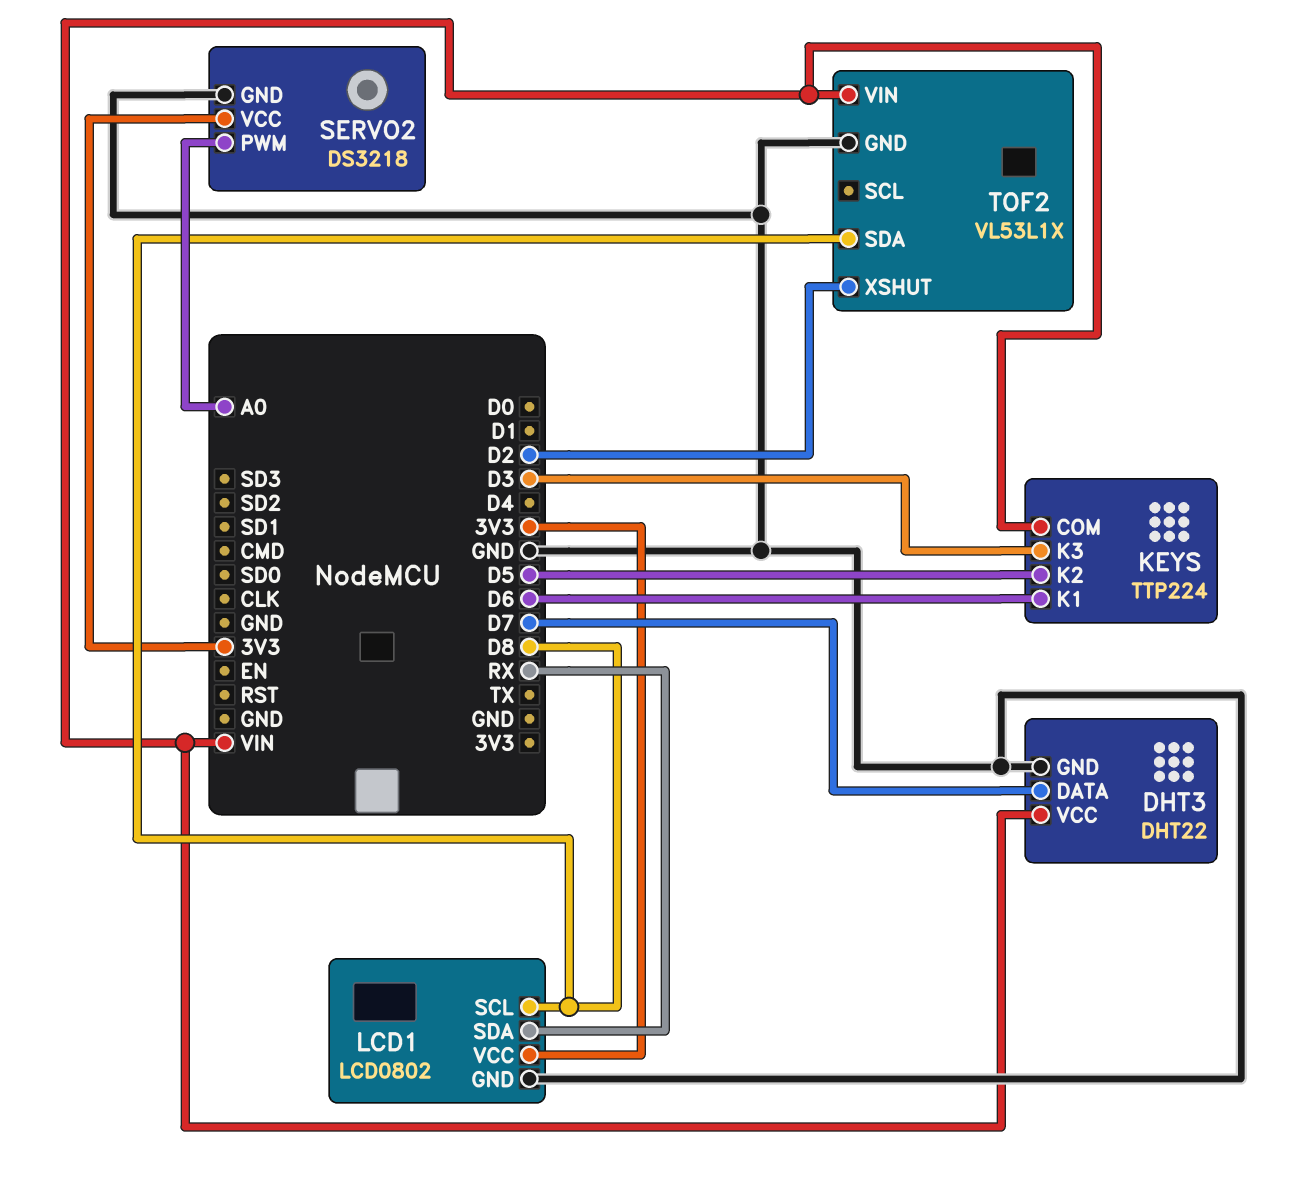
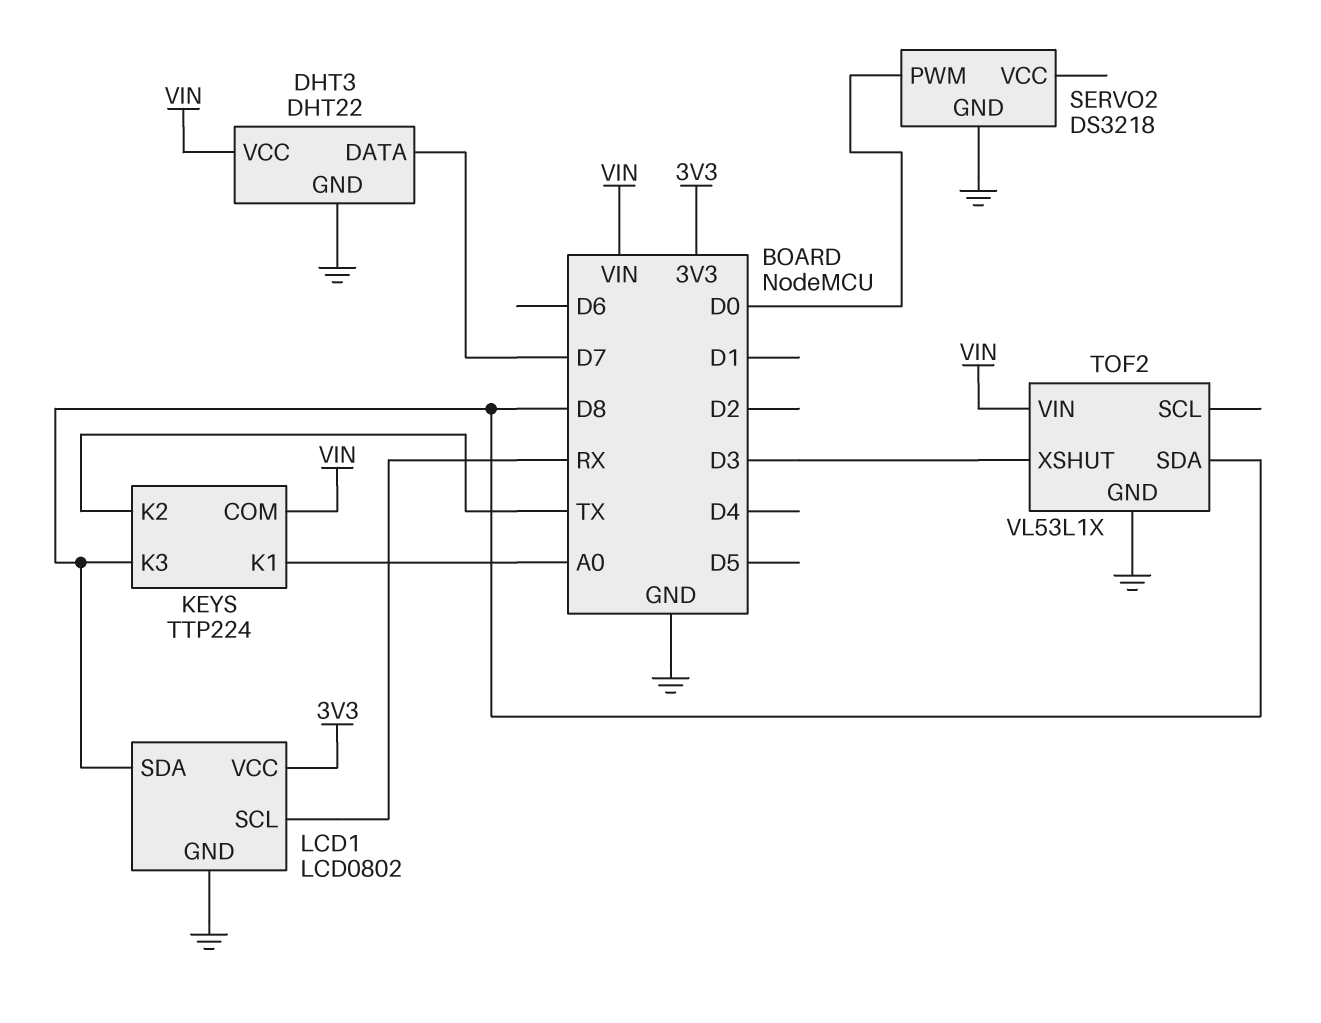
KEYS pin K1: D6 -> A0
KEYS pin K2: D5 -> TX
KEYS pin K3: D3 -> D8
LCD1 pin SCL: D8 -> RX
LCD1 pin SDA: RX -> D8
SERVO2 pin PWM: A0 -> D0
SERVO2 pin VCC: 3V3 -> none
TOF2 pin XSHUT: D2 -> D3

